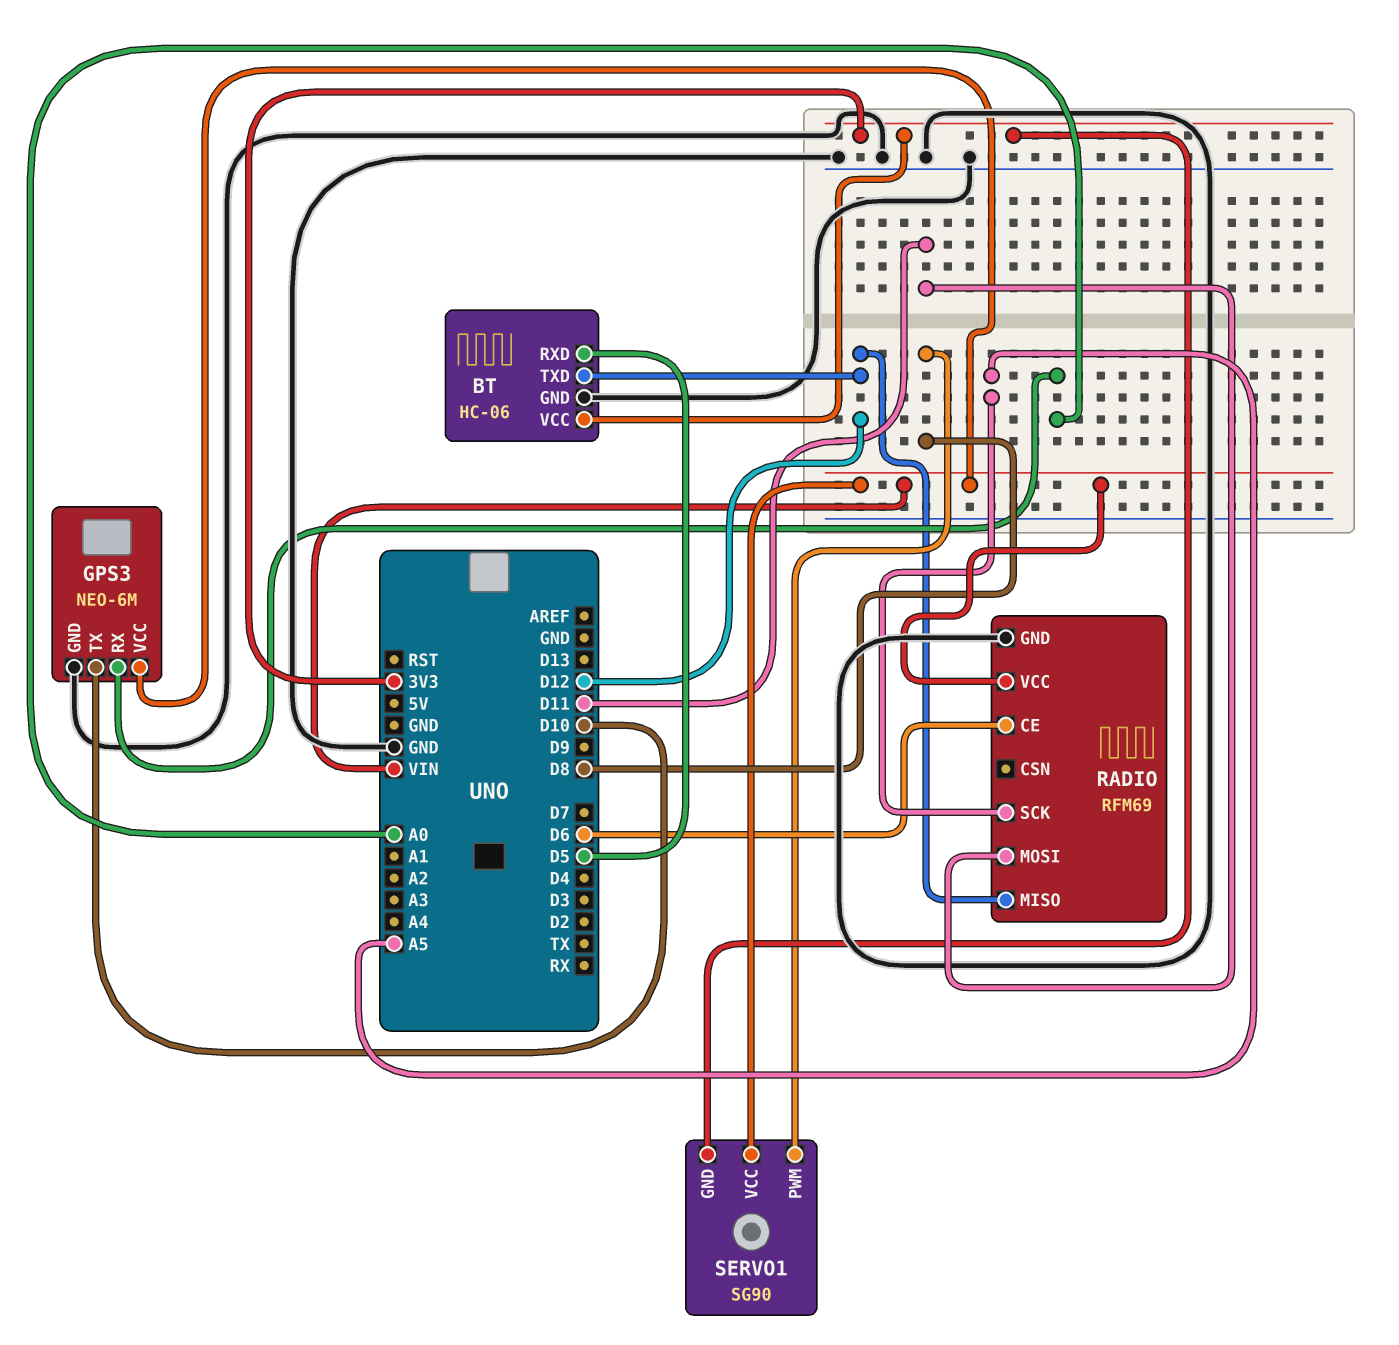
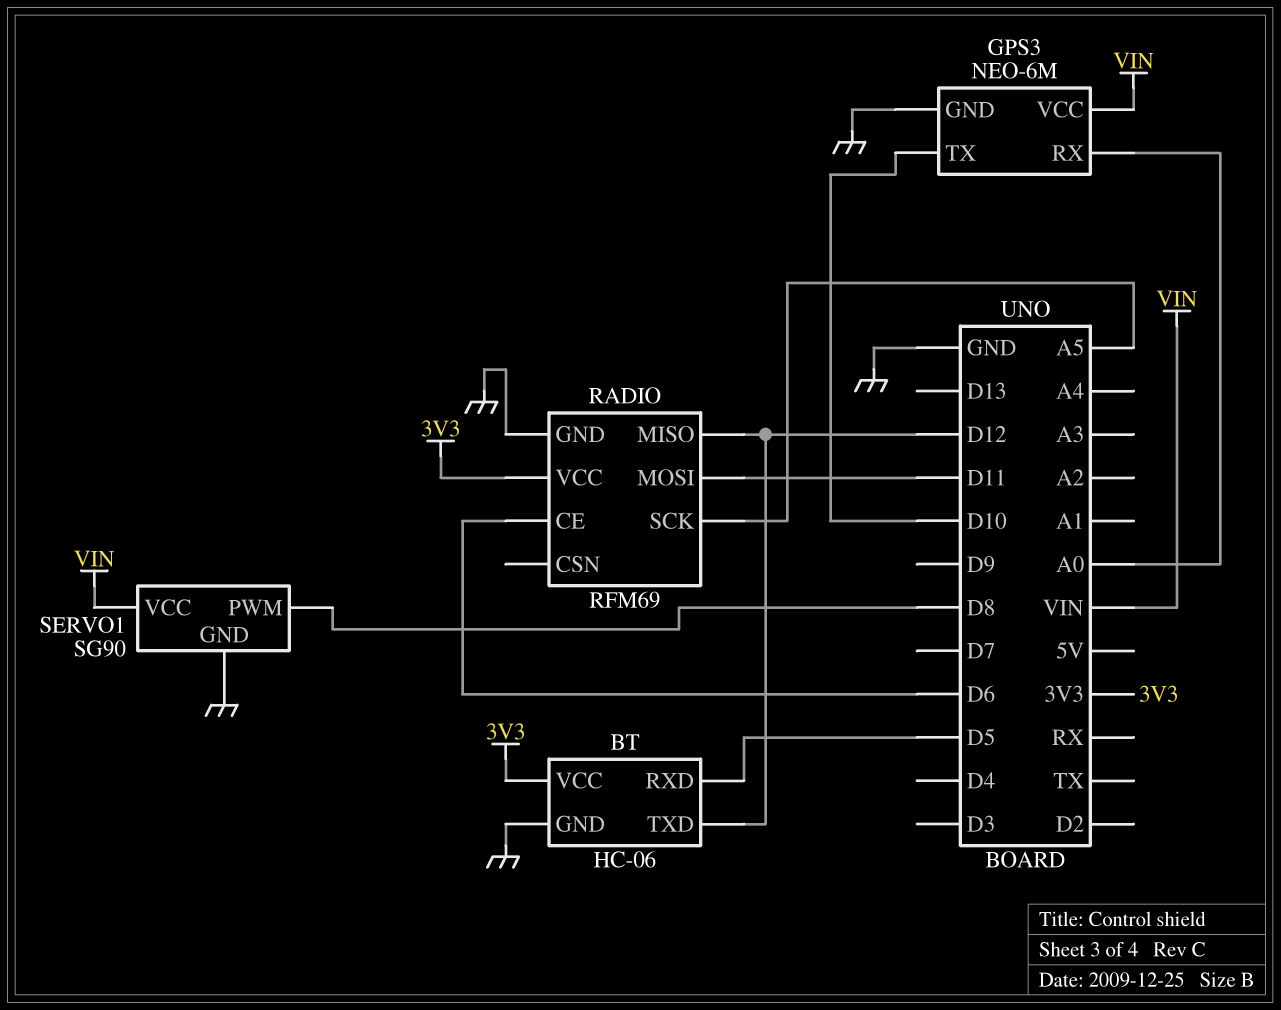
RADIO pin VCC: VIN -> 3V3
SERVO1 pin GND: 3V3 -> GND

